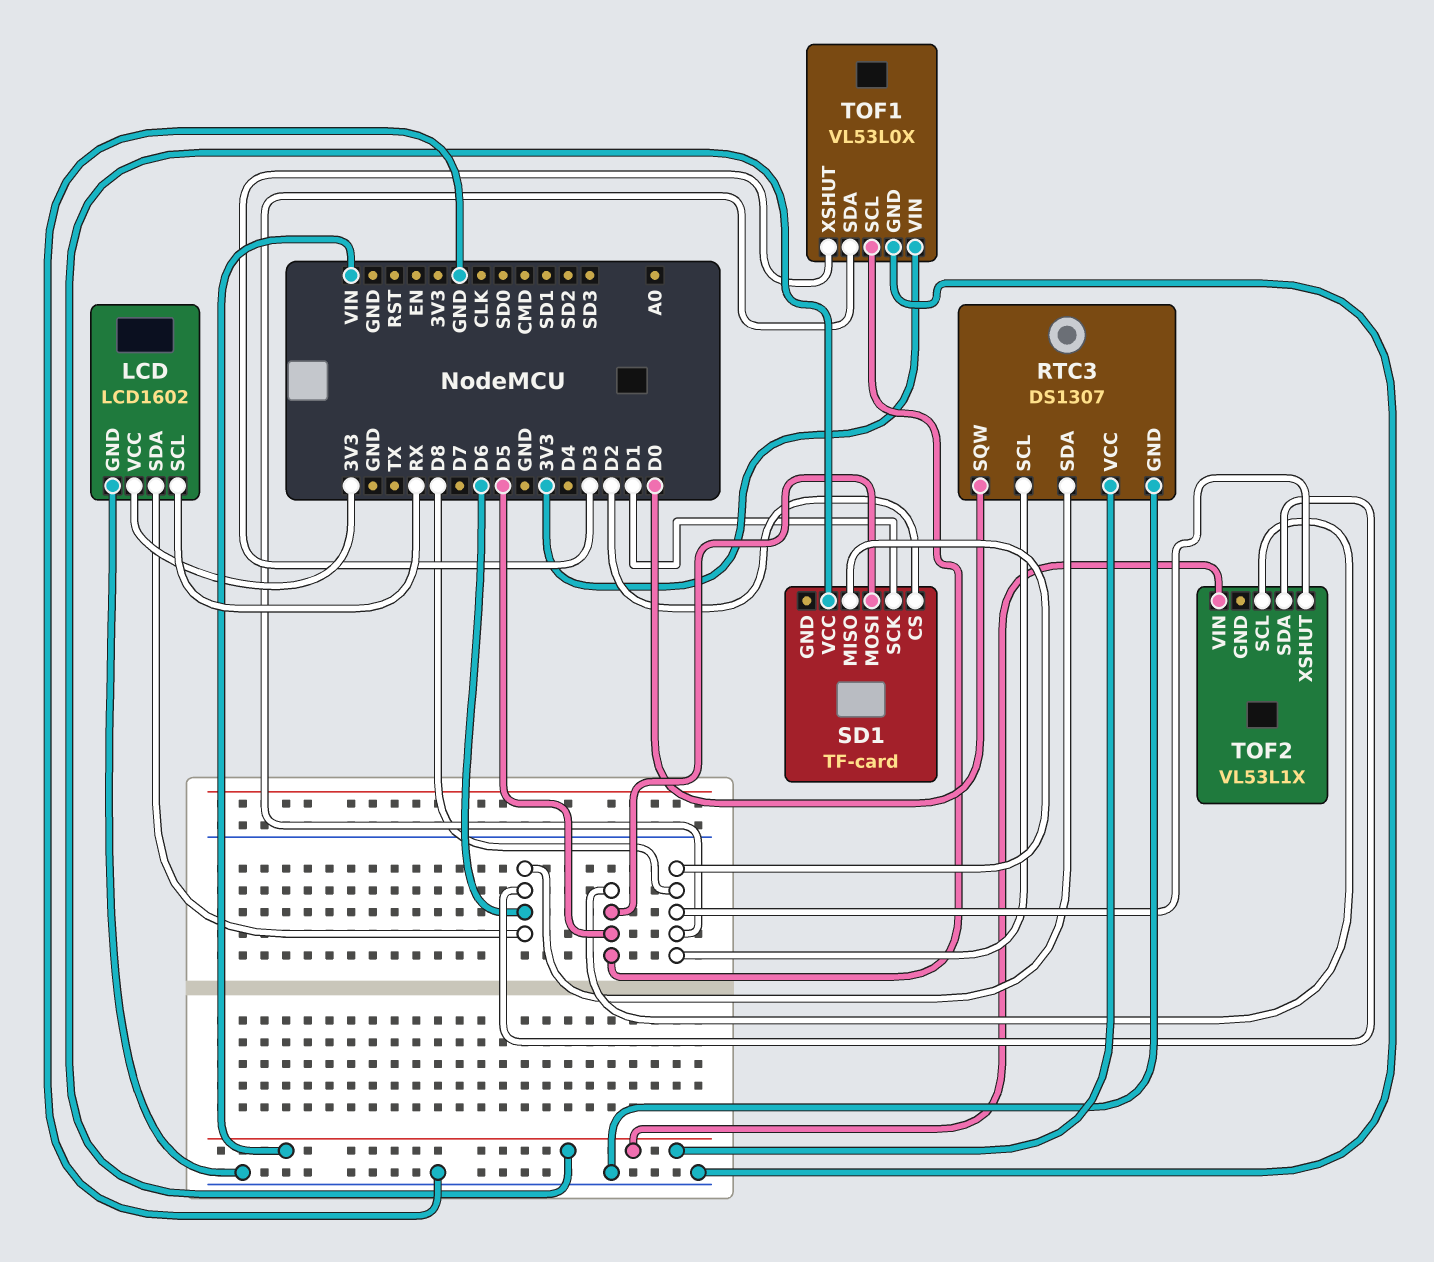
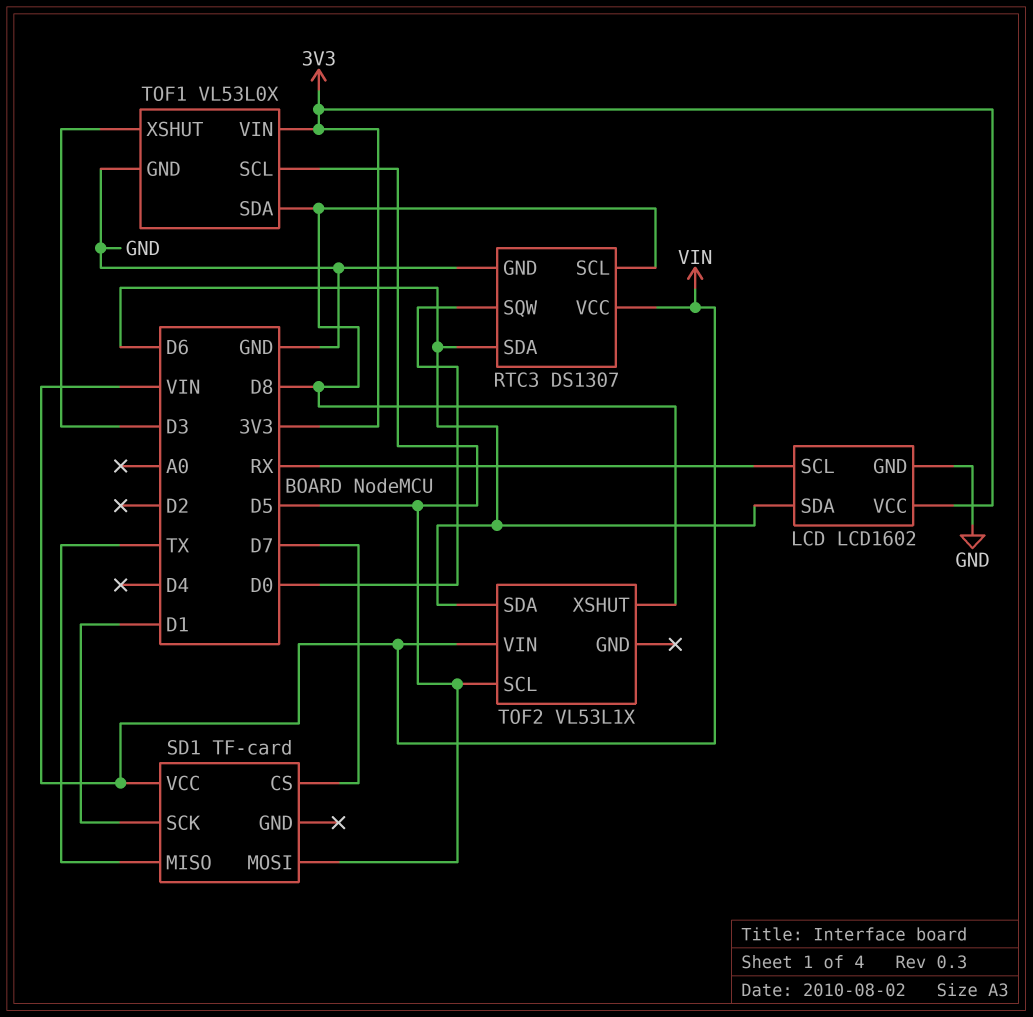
SD1 pin CS: D2 -> D7
SD1 pin MISO: D8 -> TX

